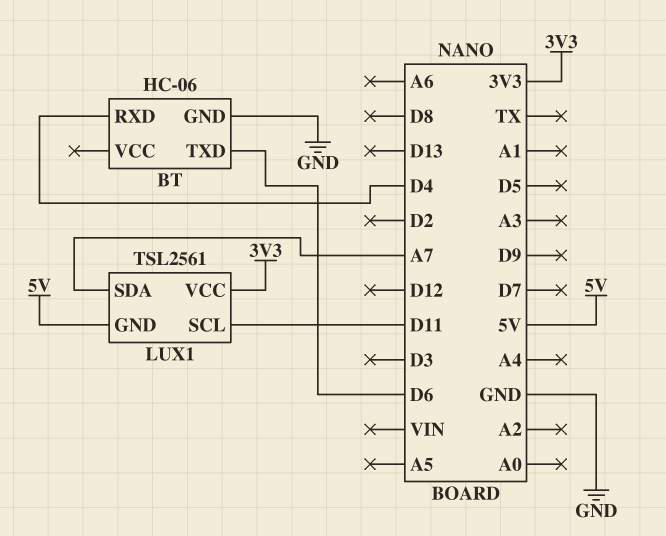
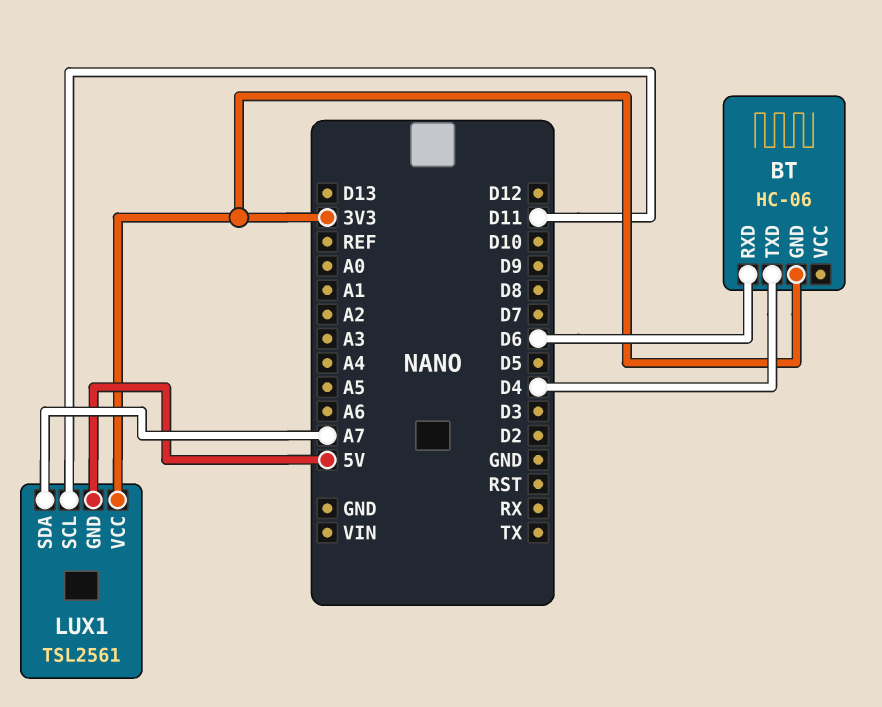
BT pin GND: GND -> 3V3
BT pin RXD: D4 -> D6
BT pin TXD: D6 -> D4

